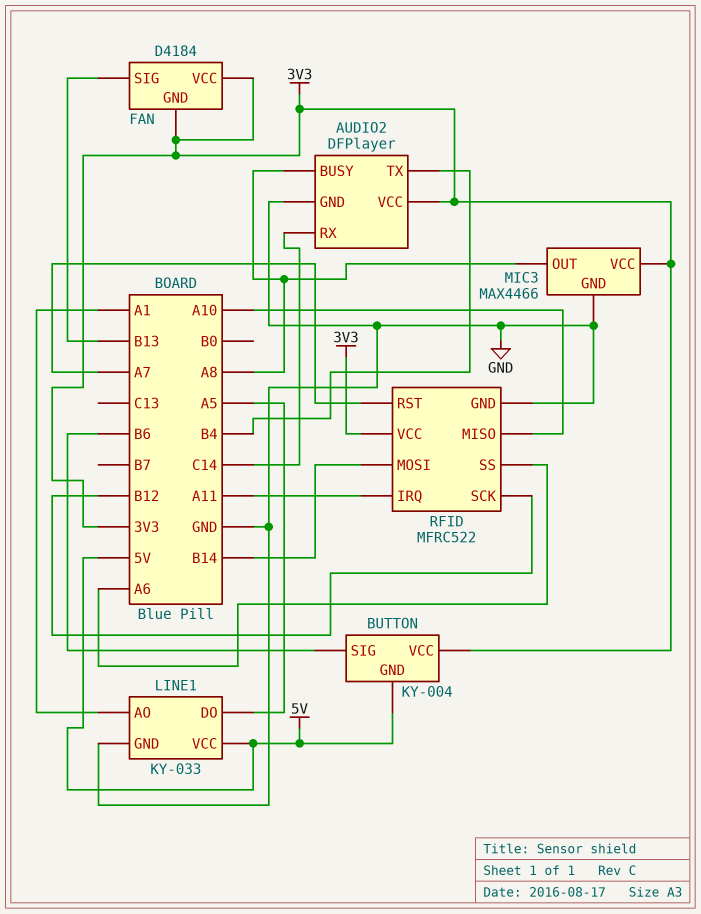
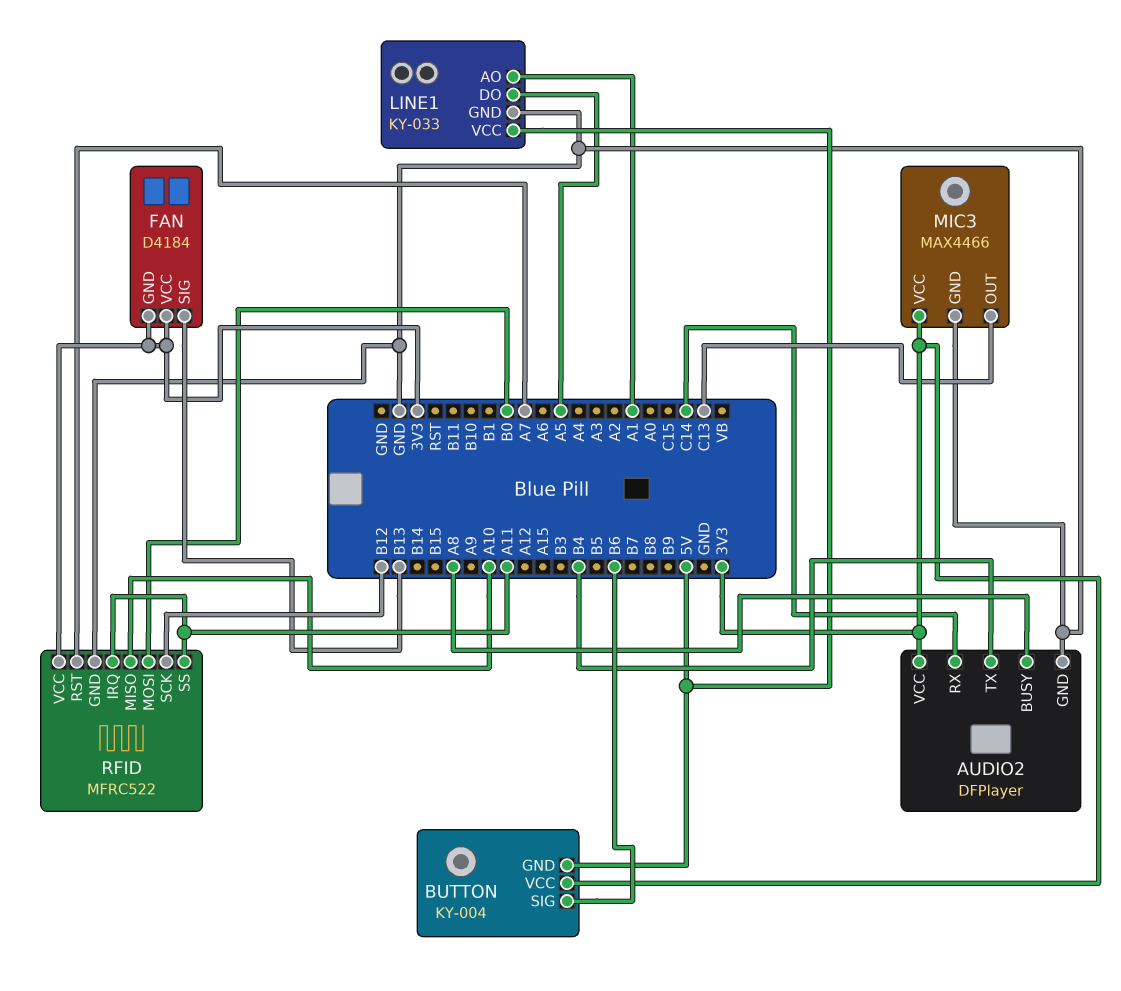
MIC3 pin OUT: A8 -> C13
RFID pin MOSI: B14 -> B0
RFID pin SS: A6 -> A11

